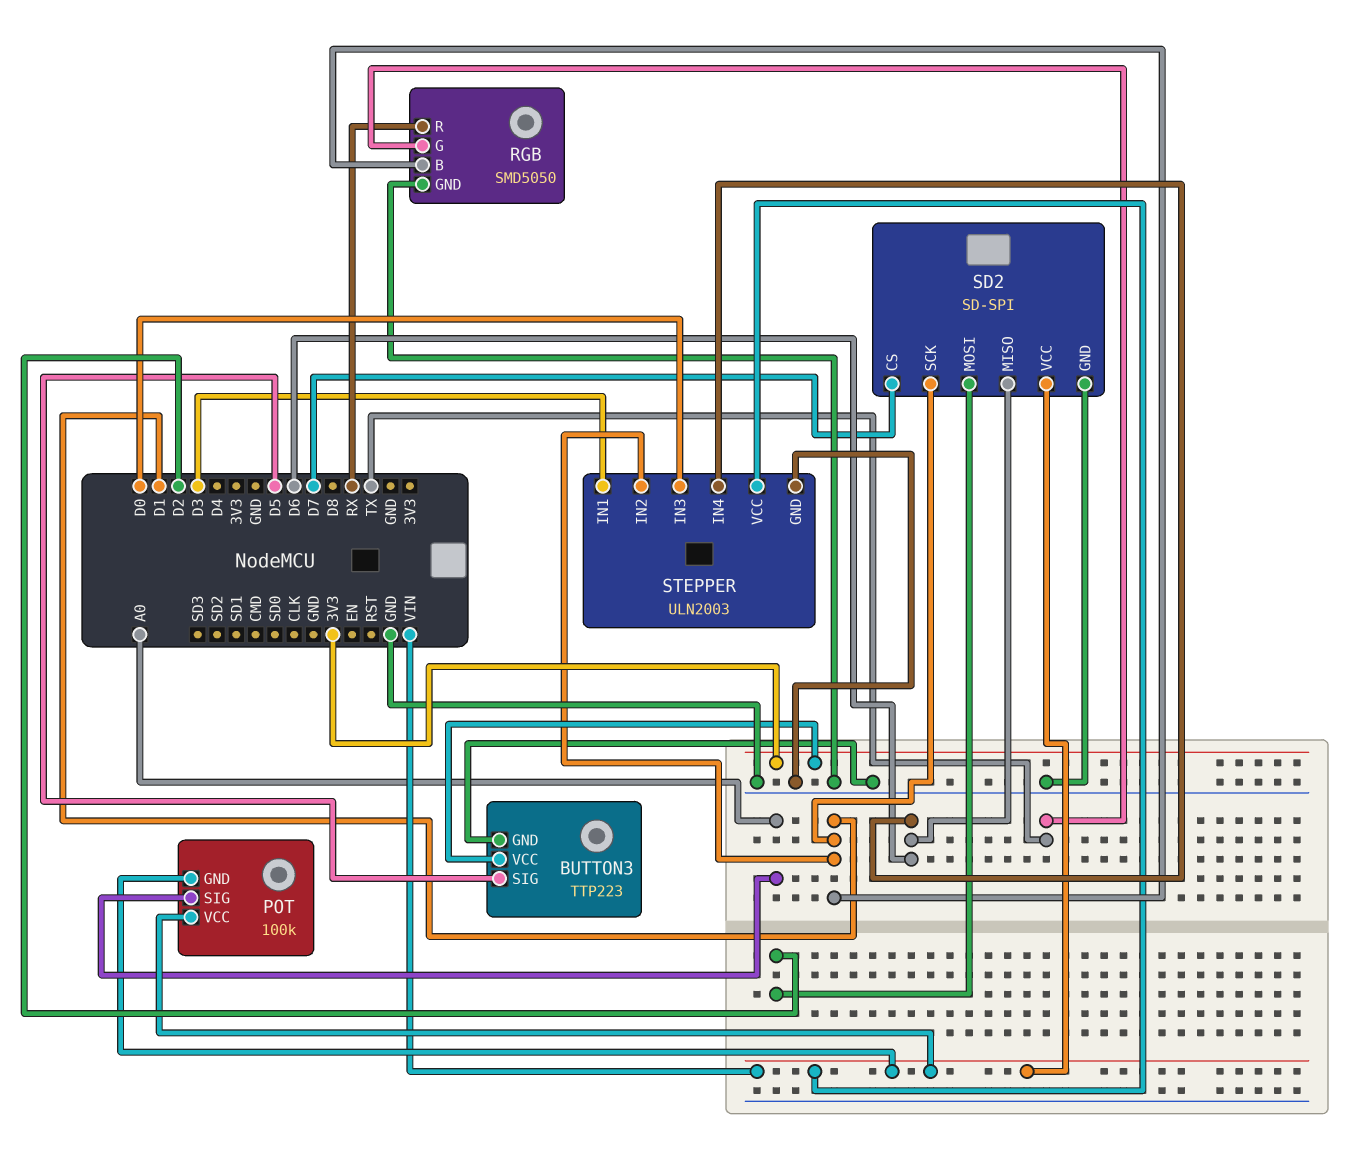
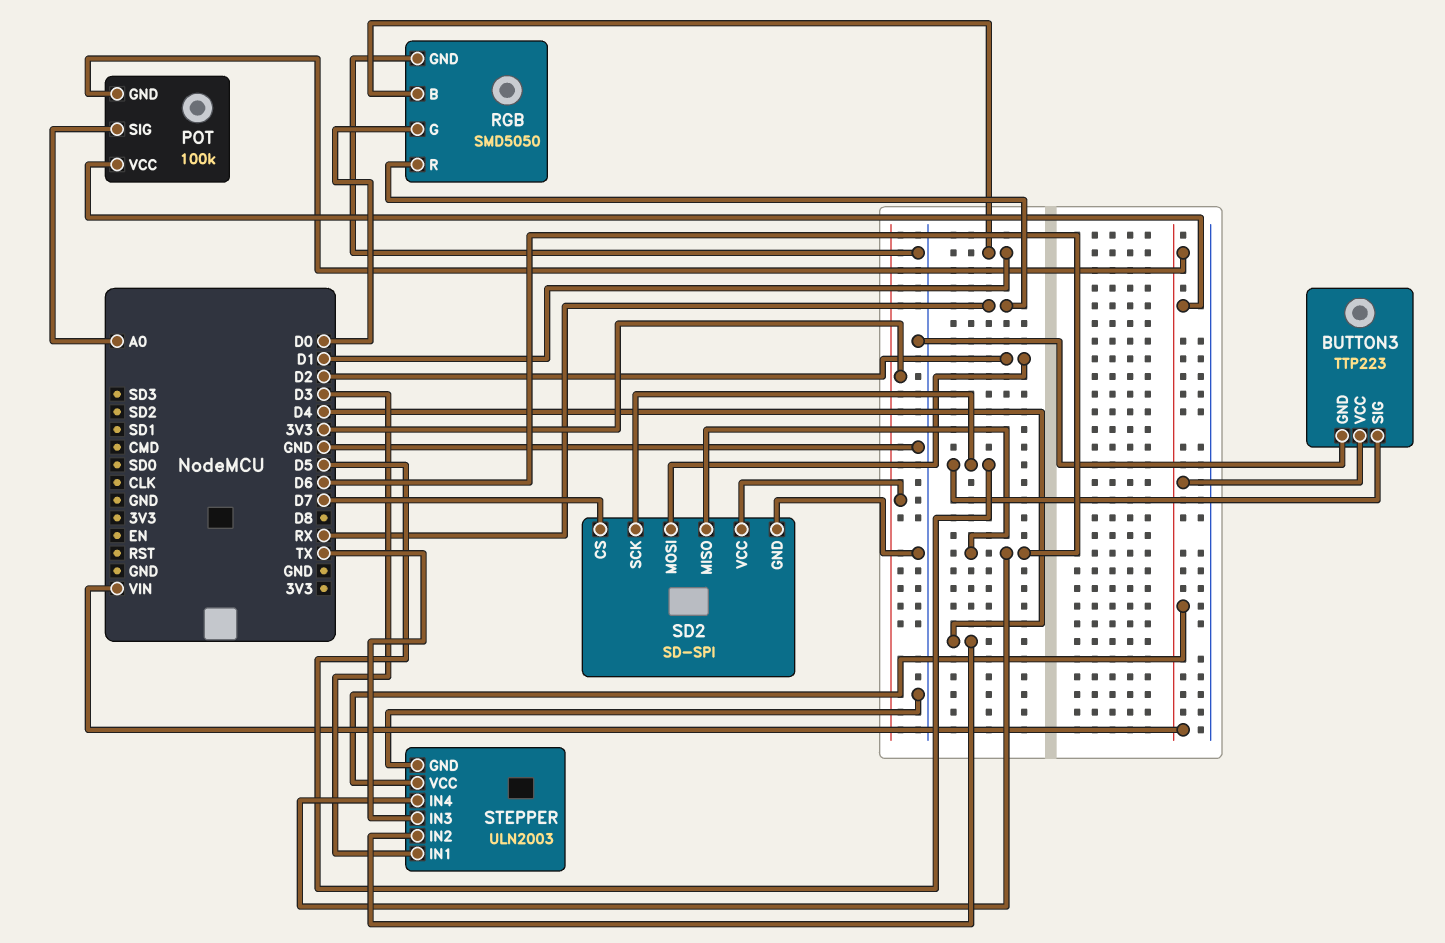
BUTTON3 pin VCC: 3V3 -> VIN
RGB pin G: TX -> D0
SD2 pin SCK: D1 -> D5
SD2 pin VCC: VIN -> 3V3
STEPPER pin IN2: D1 -> D4
STEPPER pin IN3: D0 -> TX

